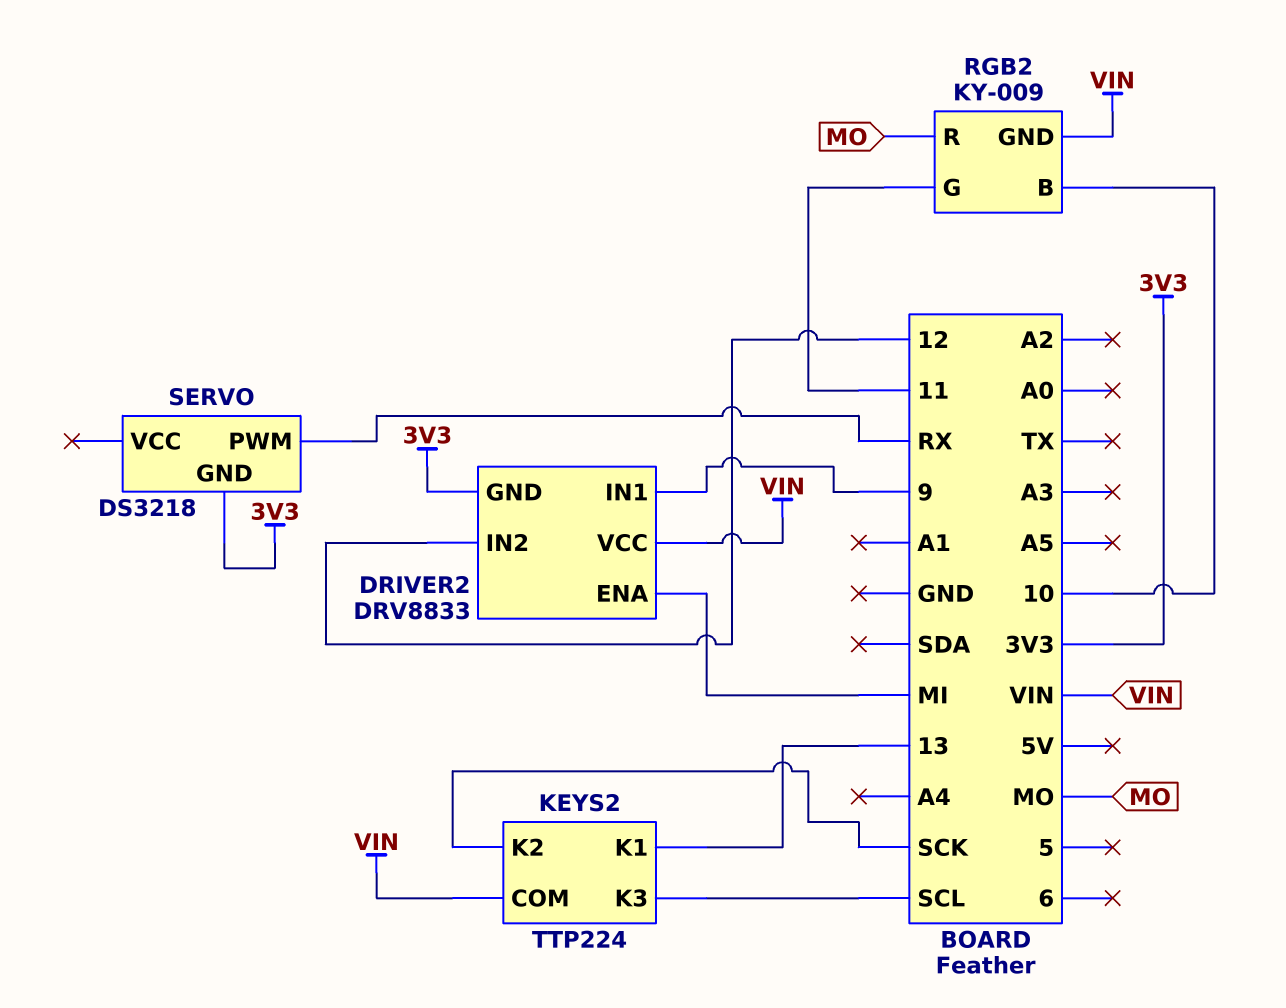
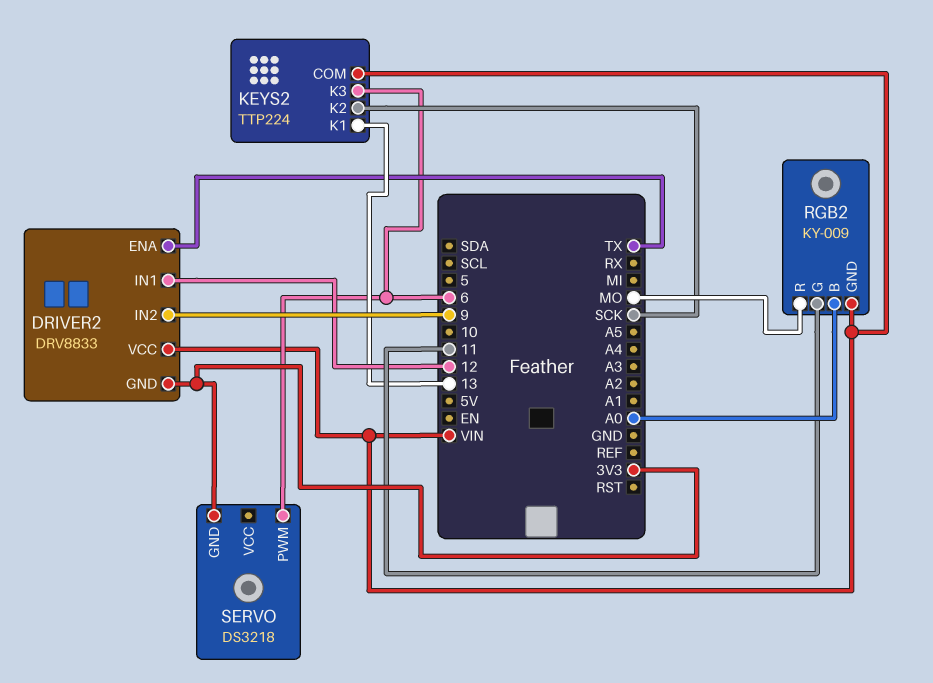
DRIVER2 pin ENA: MI -> TX
DRIVER2 pin IN1: 9 -> 12
DRIVER2 pin IN2: 12 -> 9
KEYS2 pin K3: SCL -> 6
RGB2 pin B: 10 -> A0
SERVO pin PWM: RX -> 6

